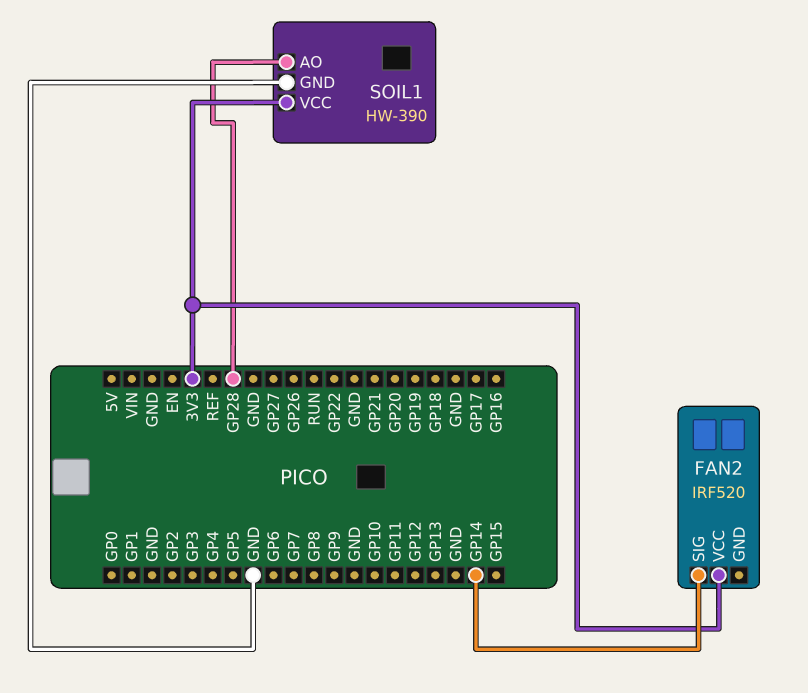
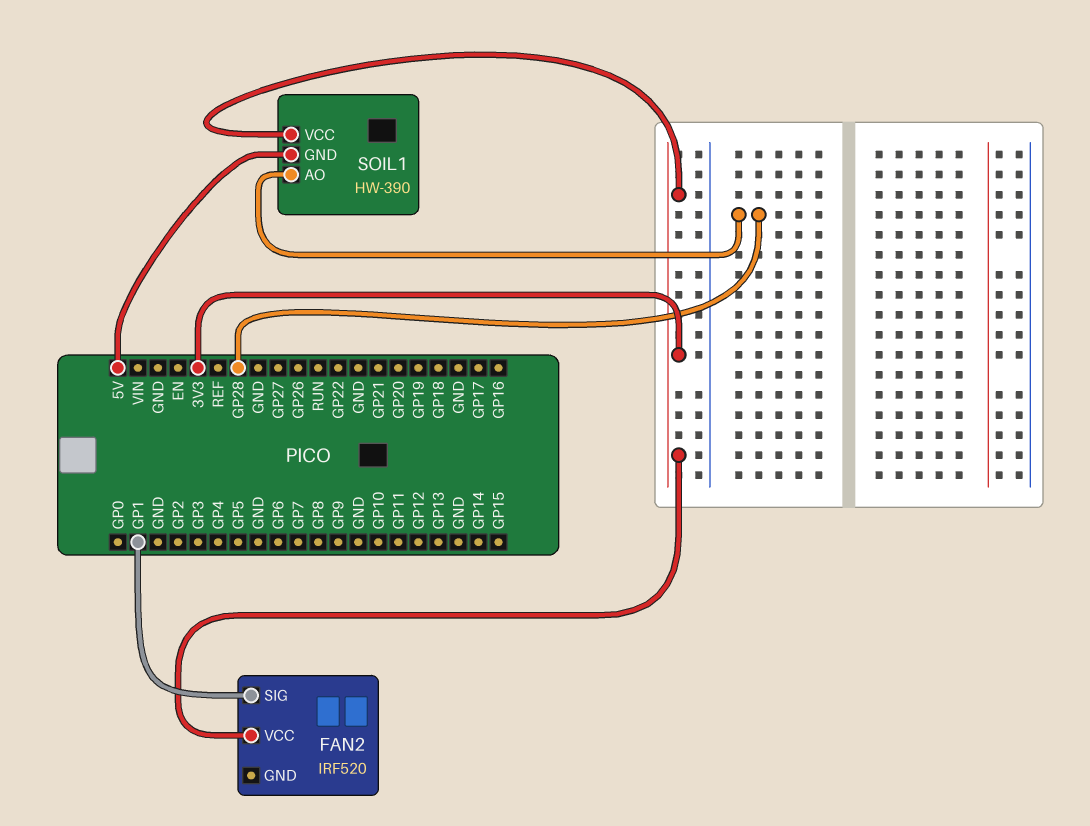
FAN2 pin SIG: GP14 -> GP1
SOIL1 pin GND: GND -> 5V

